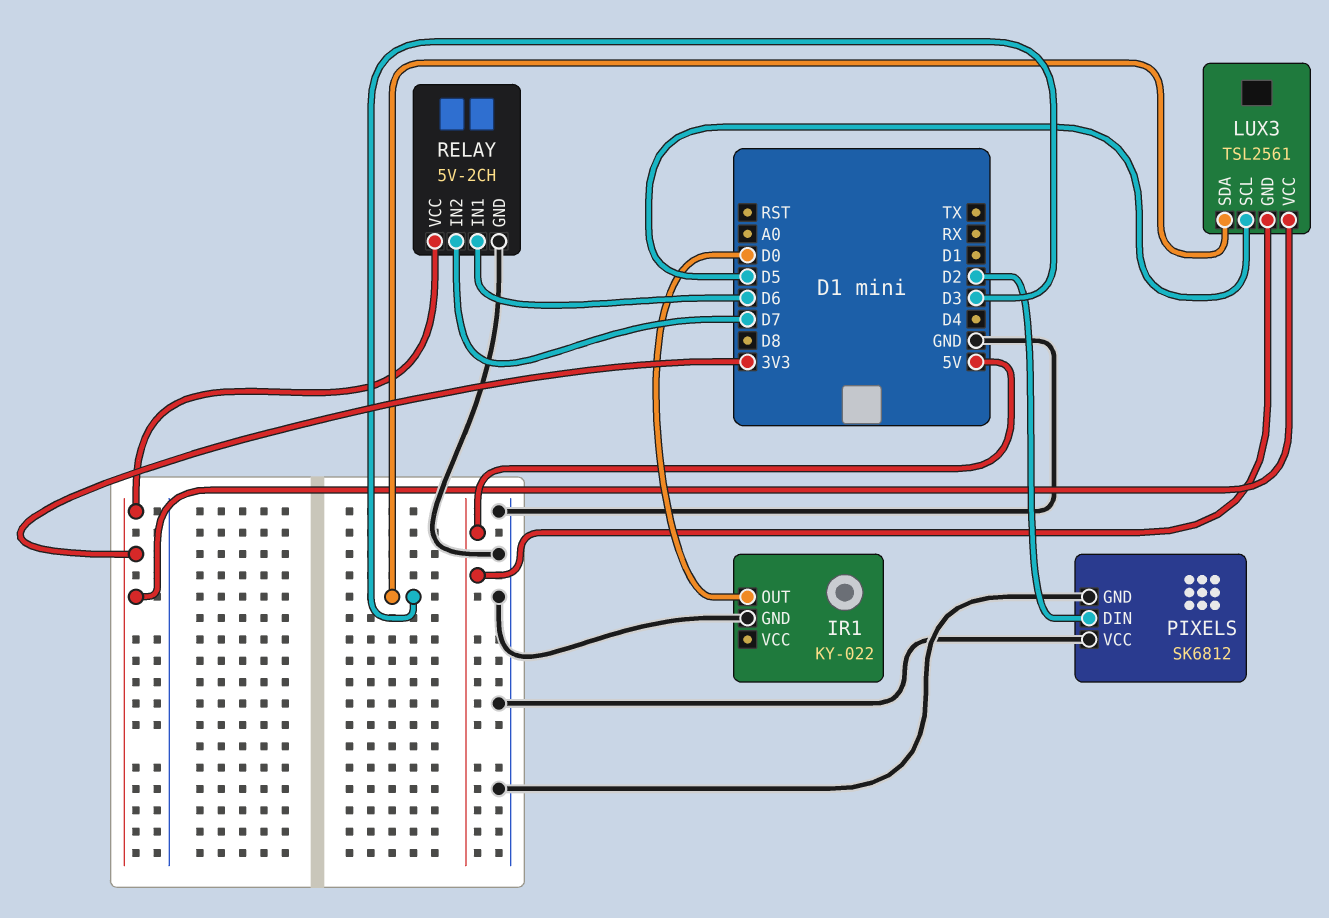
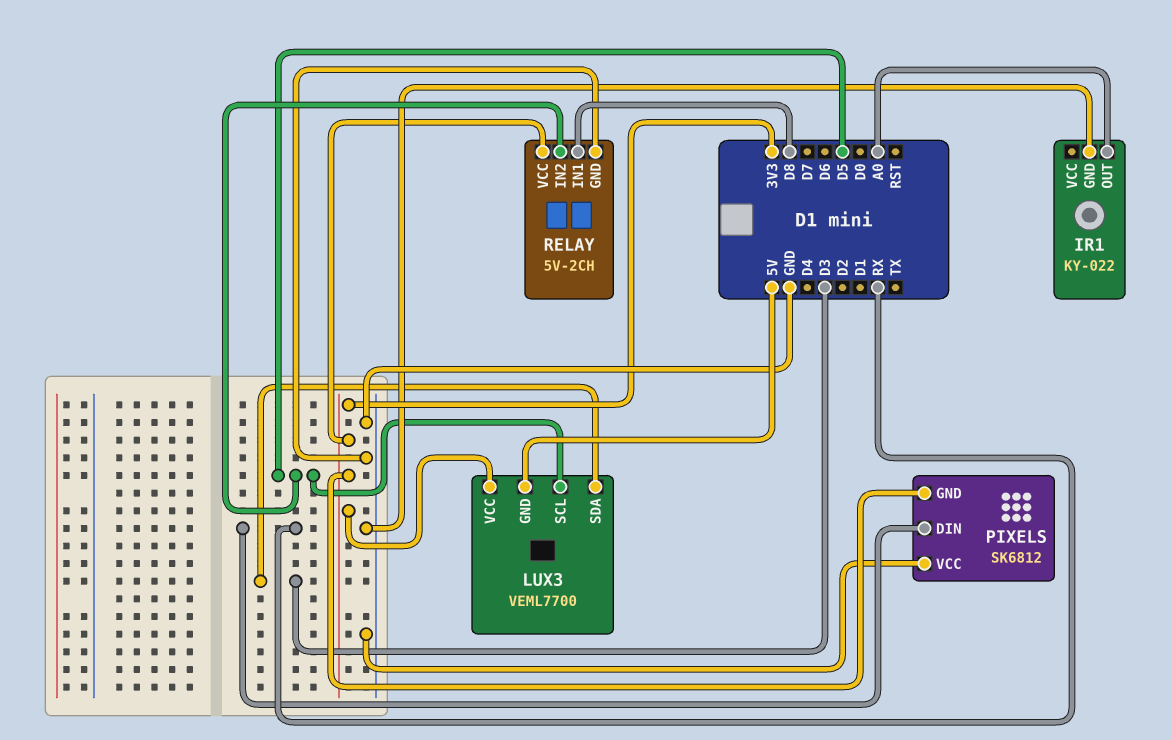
IR1 pin OUT: D0 -> A0
LUX3: TSL2561 -> VEML7700
PIXELS pin DIN: D2 -> RX
PIXELS pin GND: GND -> 3V3
RELAY pin IN1: D6 -> D8
RELAY pin IN2: D7 -> D5

